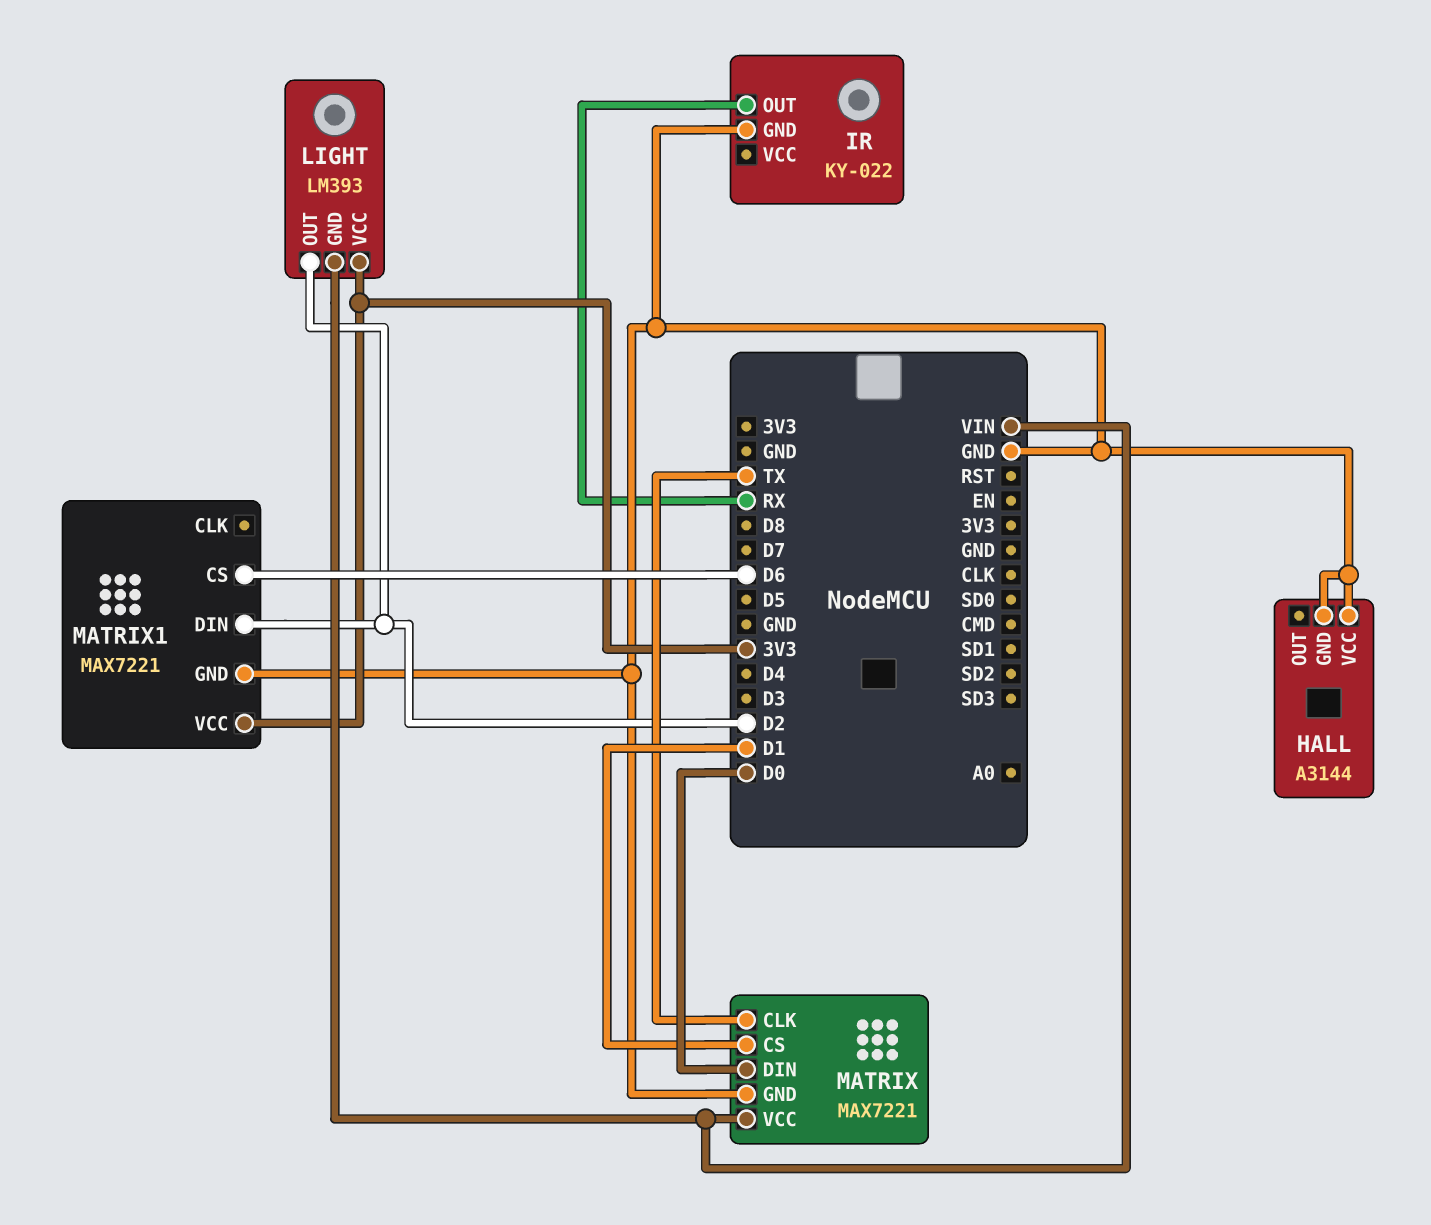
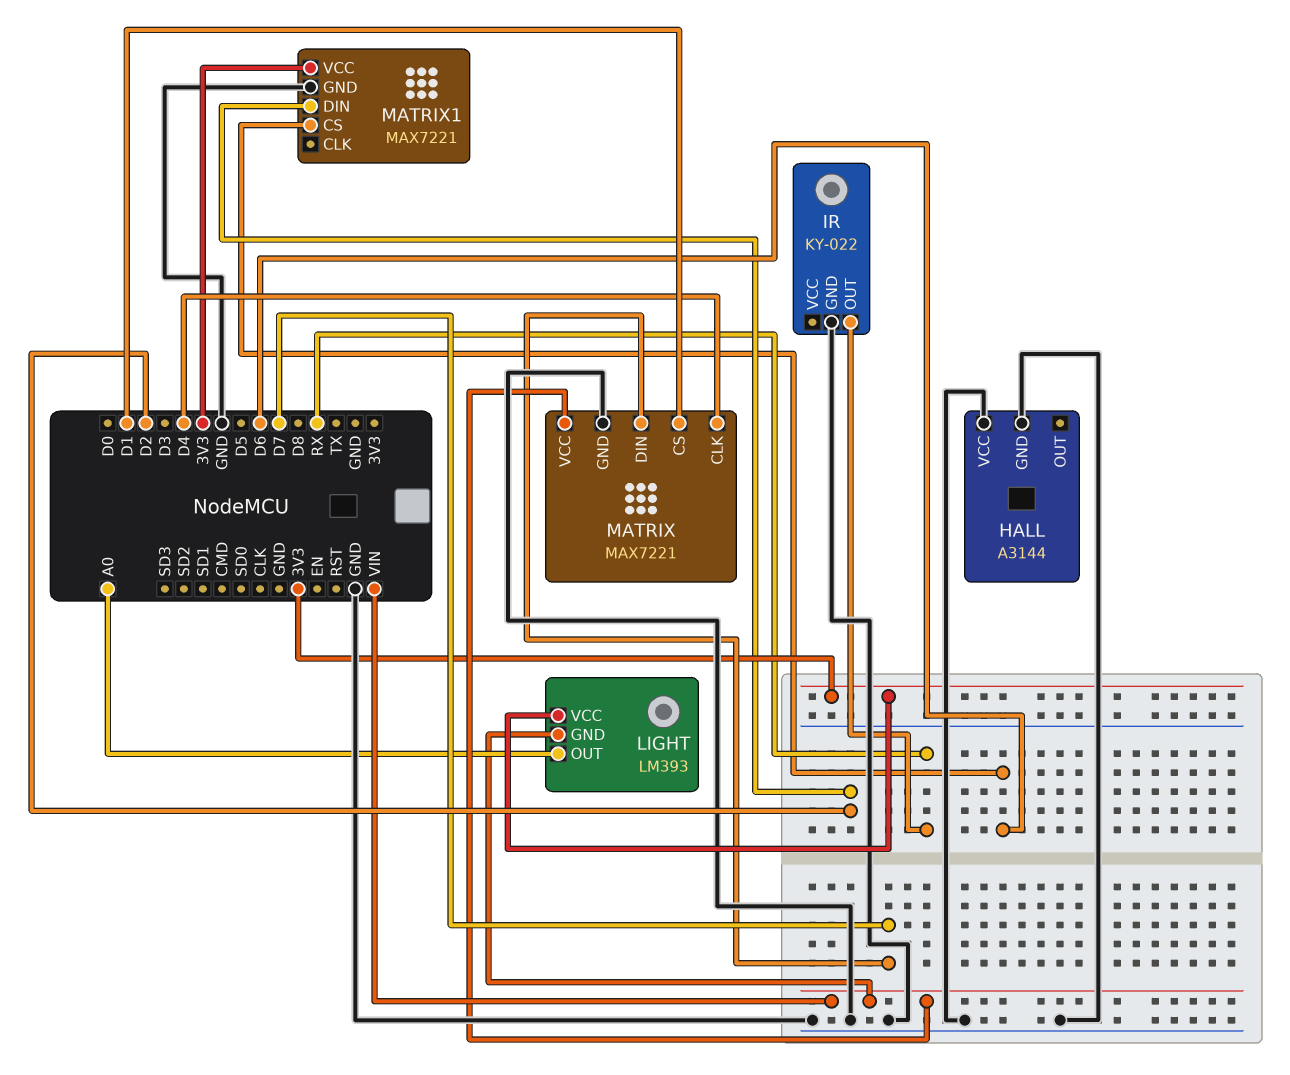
LIGHT pin OUT: D2 -> A0
MATRIX pin CLK: TX -> D4
MATRIX pin DIN: D0 -> D7

